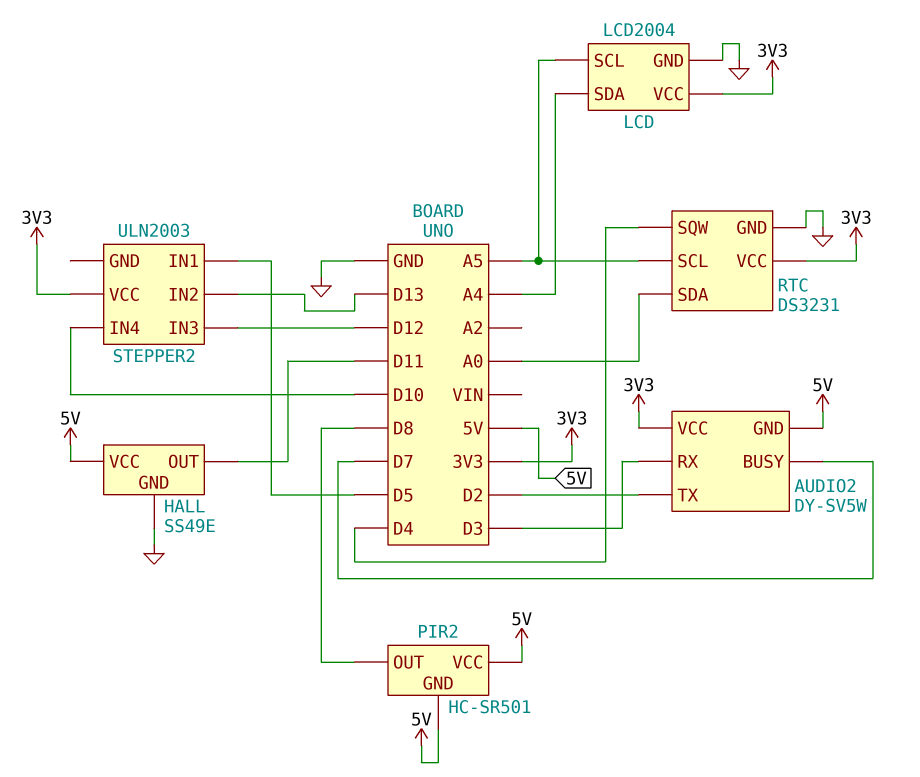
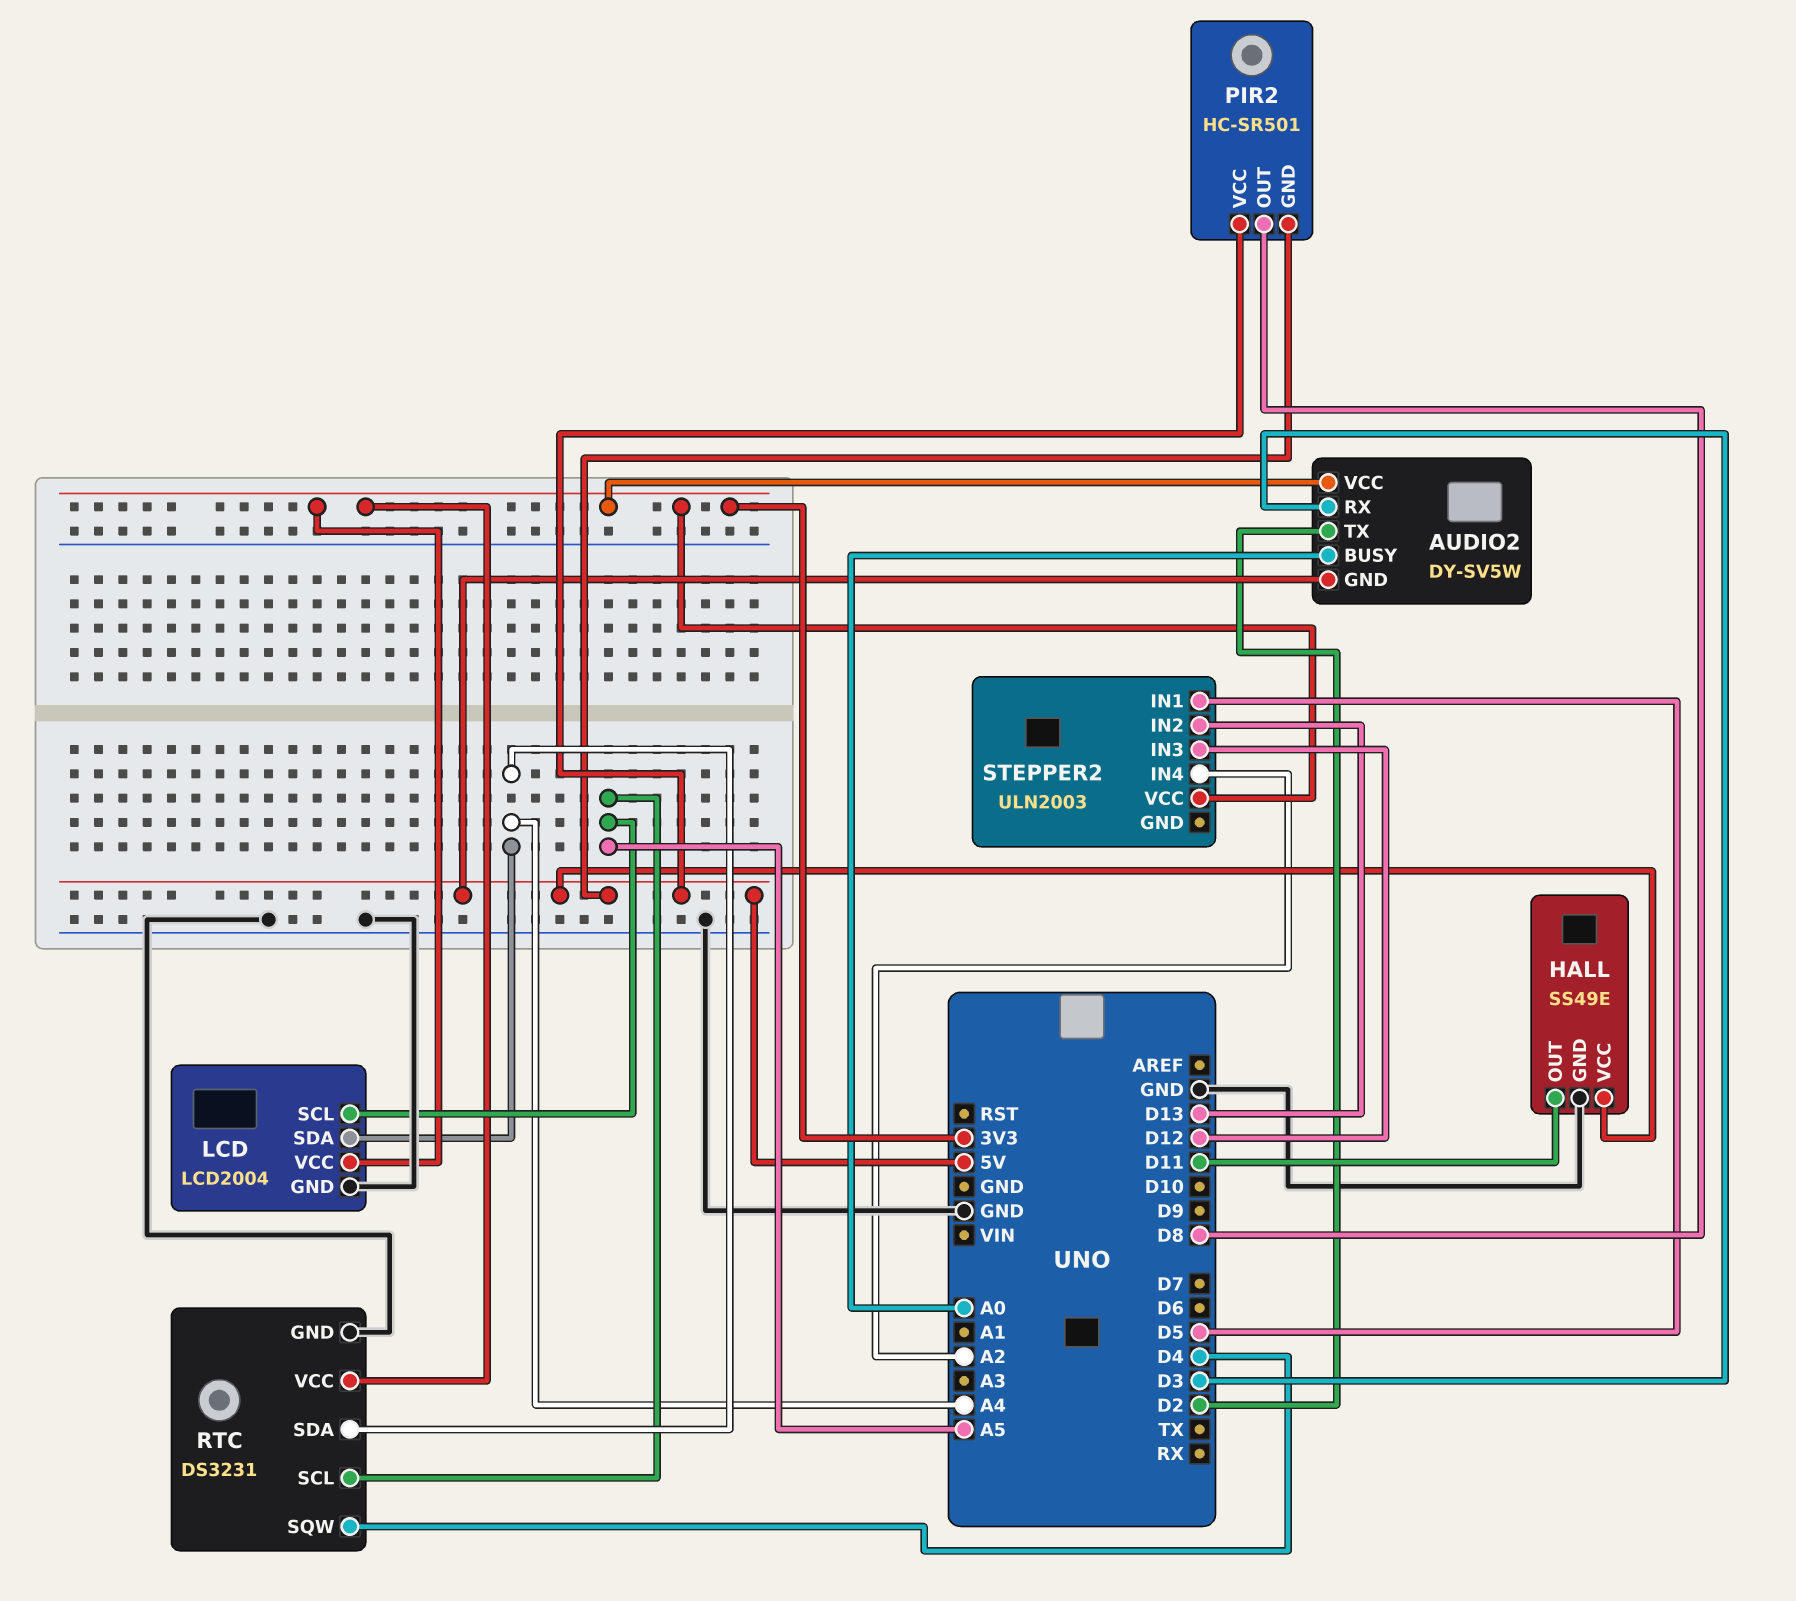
AUDIO2 pin BUSY: D7 -> A0
RTC pin SDA: A0 -> A4
STEPPER2 pin IN4: D10 -> A2

